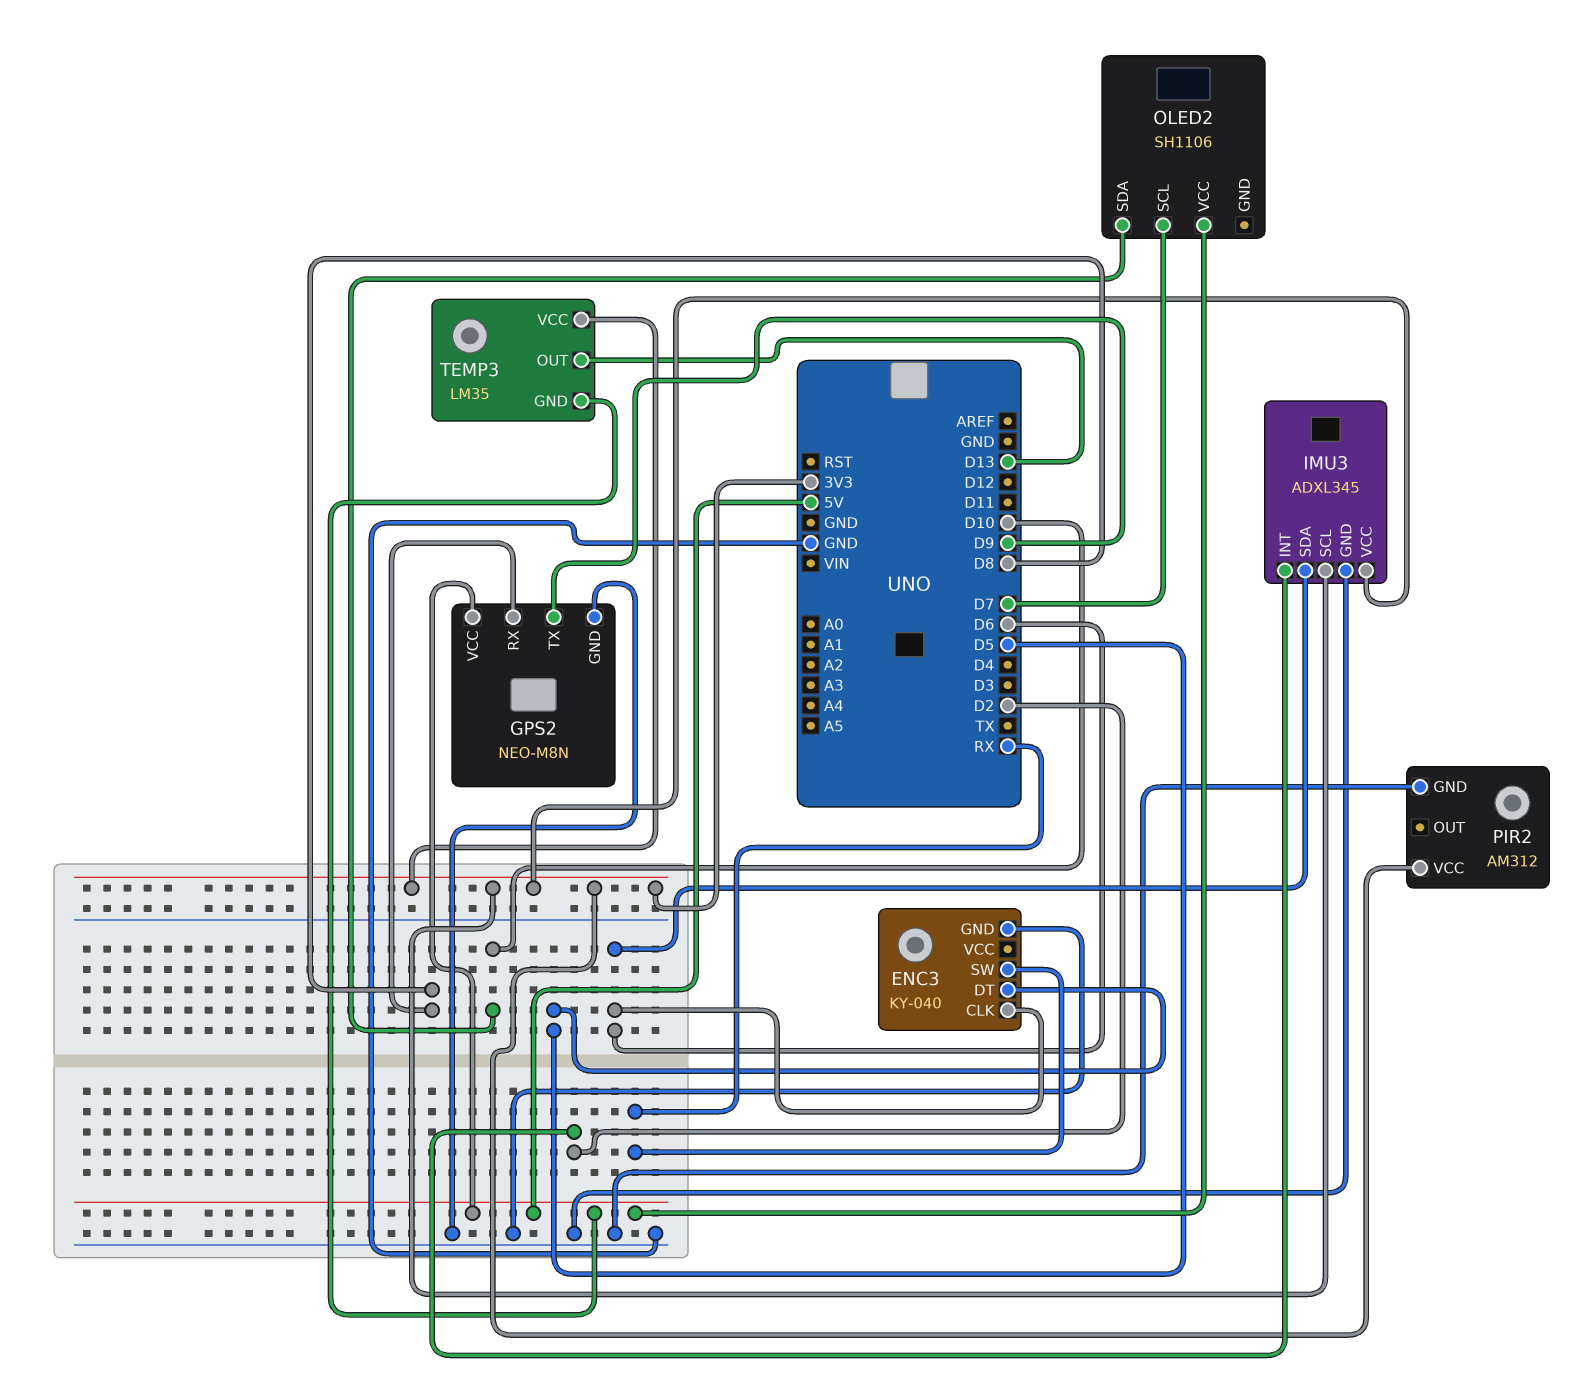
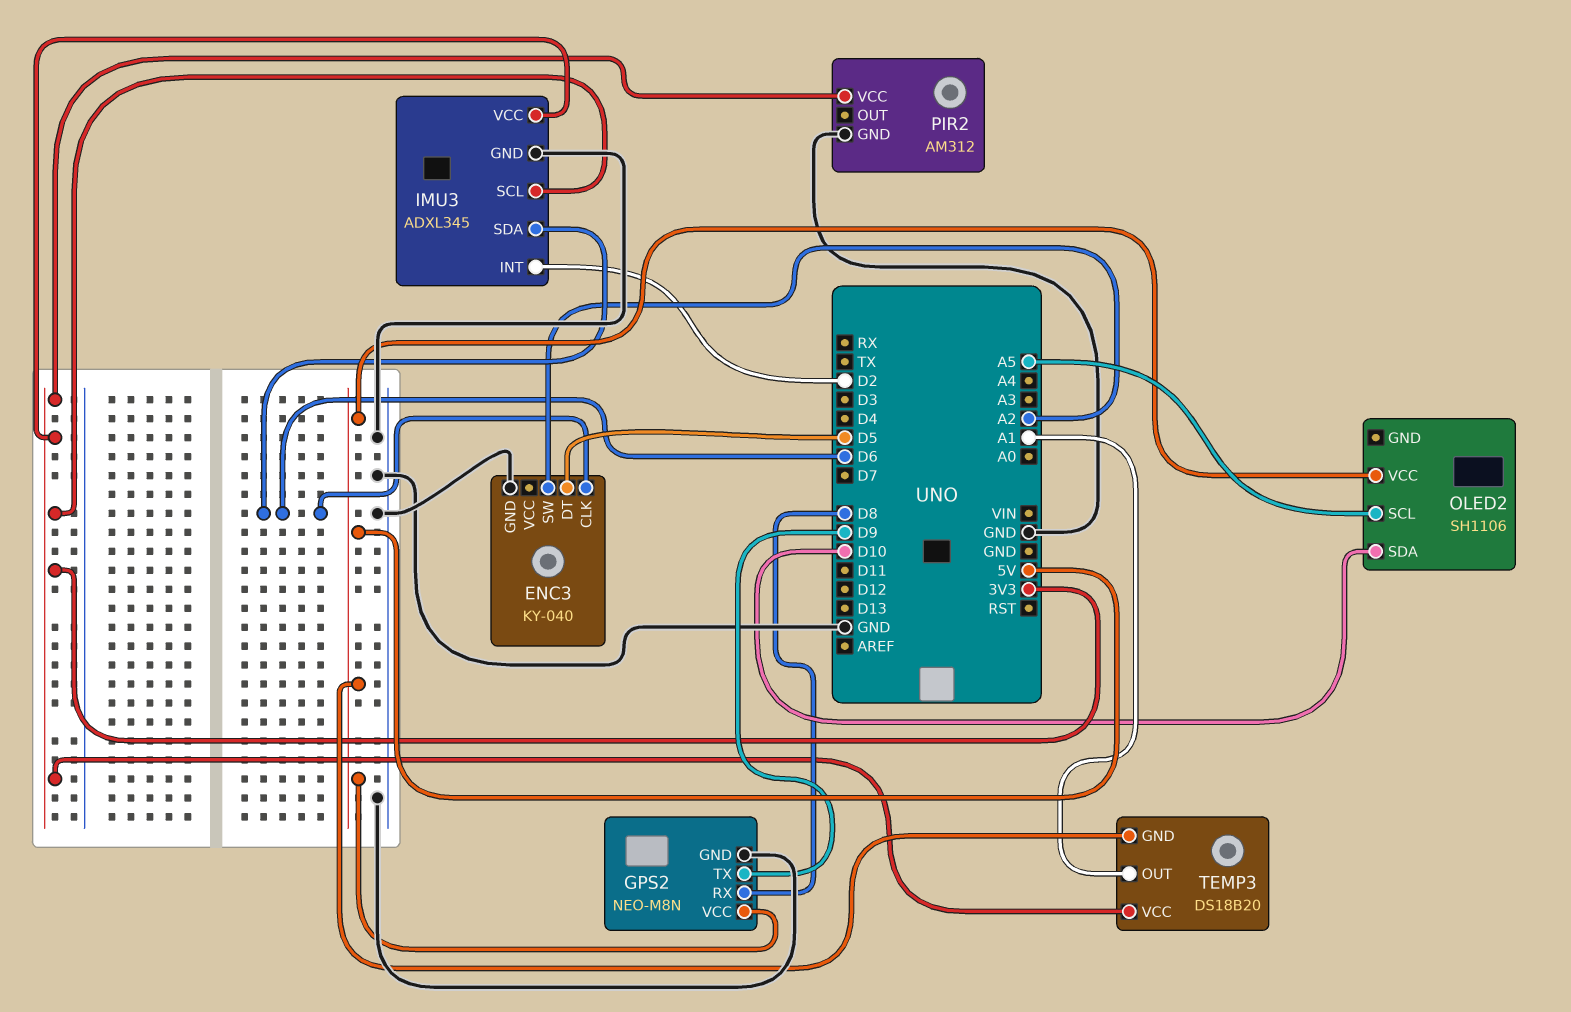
ENC3 pin SW: RX -> A2
OLED2 pin SCL: D7 -> A5
TEMP3: LM35 -> DS18B20
TEMP3 pin OUT: D13 -> A1

